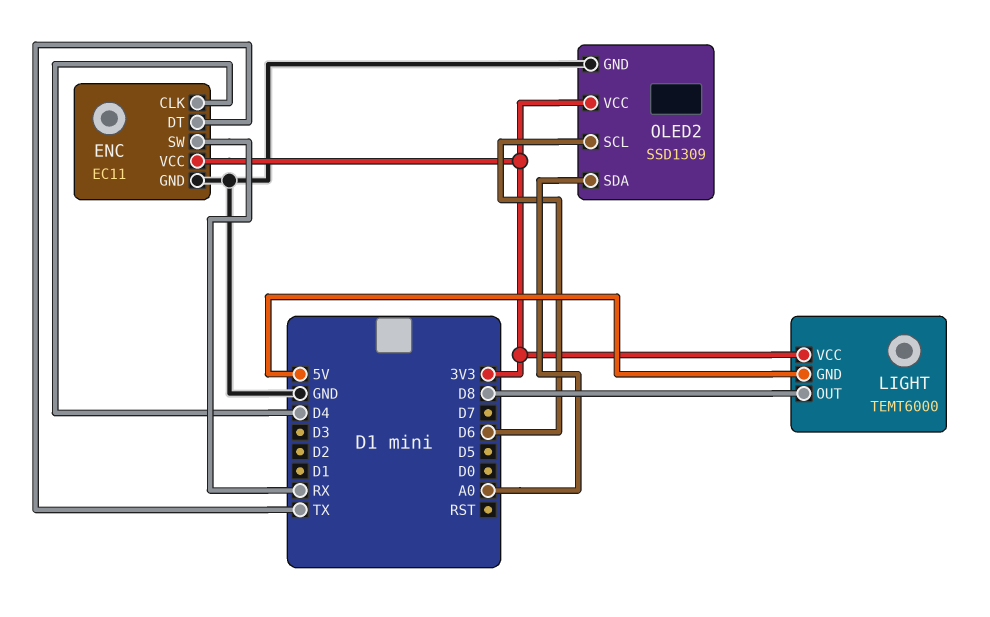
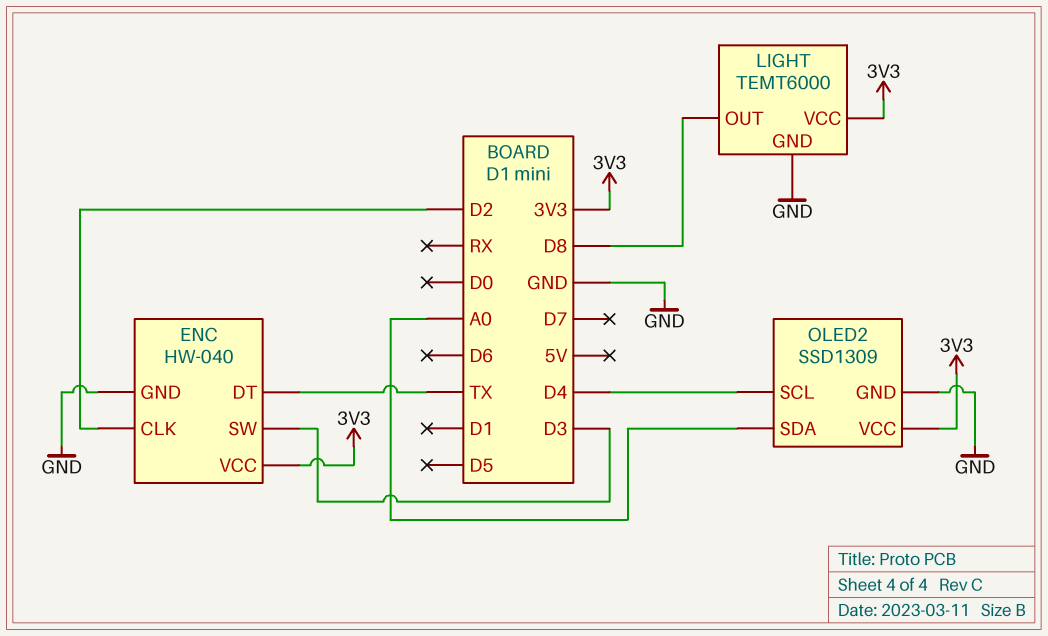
ENC: EC11 -> HW-040
ENC pin CLK: D4 -> D2
ENC pin SW: RX -> D3
LIGHT pin GND: 5V -> GND
OLED2 pin SCL: D6 -> D4

